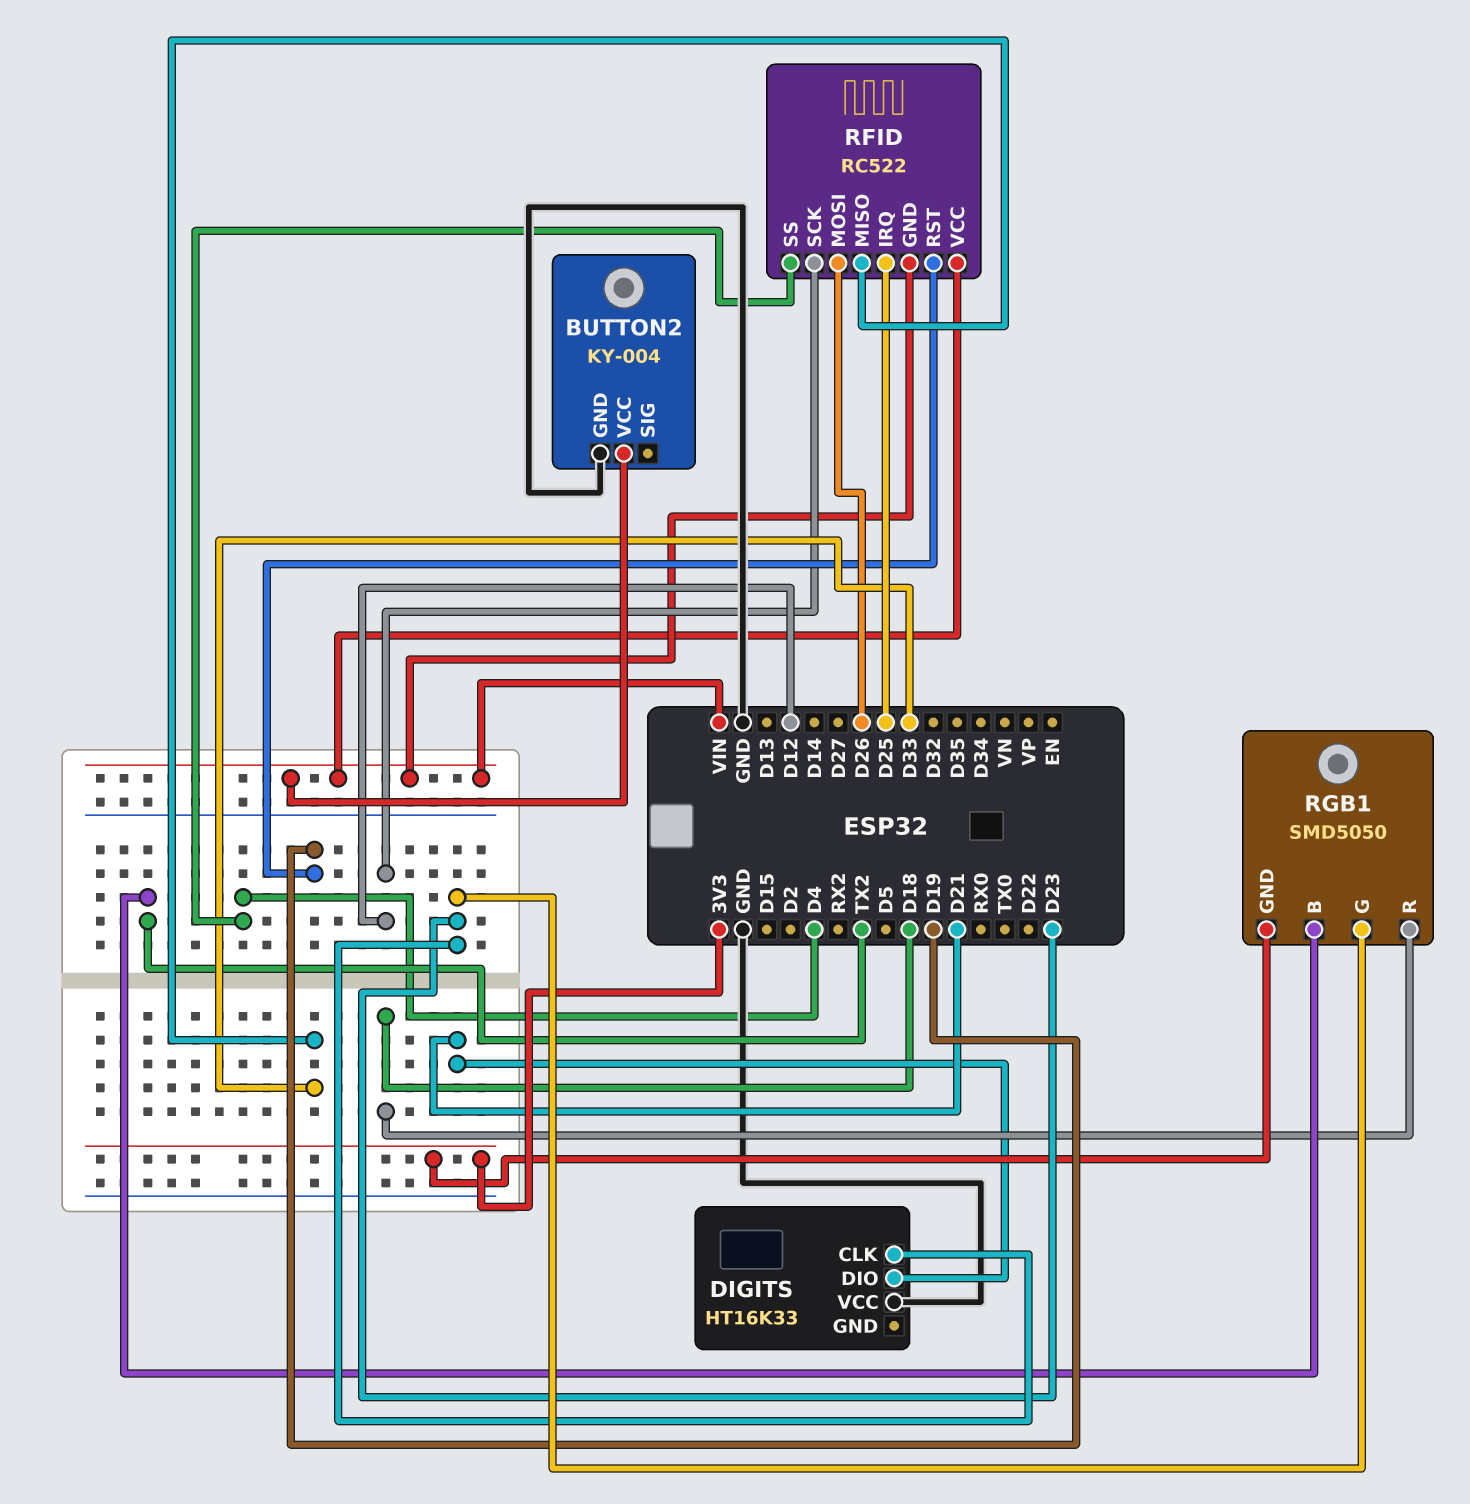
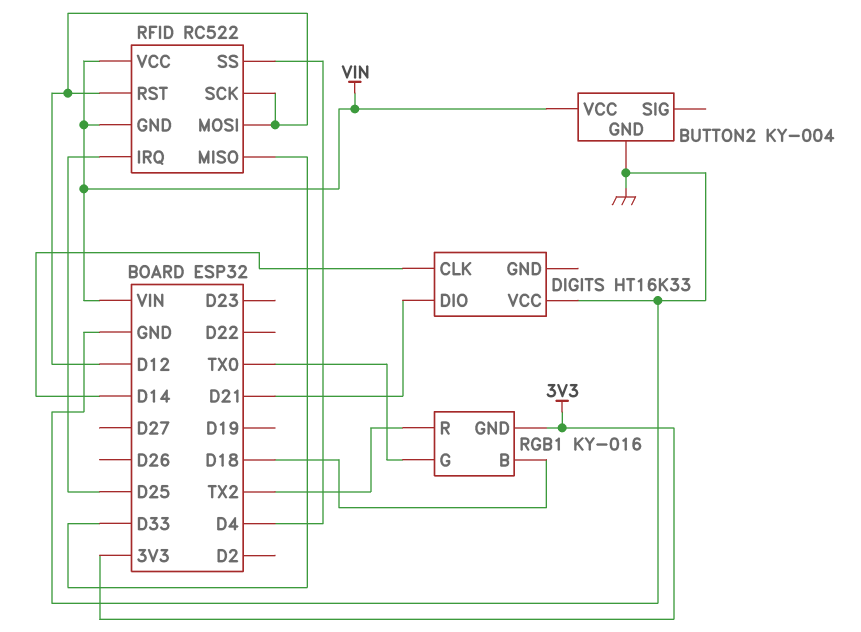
DIGITS pin CLK: D23 -> D14
RFID pin MOSI: D26 -> D12
RFID pin RST: D19 -> D12
RGB1: SMD5050 -> KY-016
RGB1 pin B: TX2 -> D18
RGB1 pin G: D23 -> TX0
RGB1 pin R: D18 -> TX2

